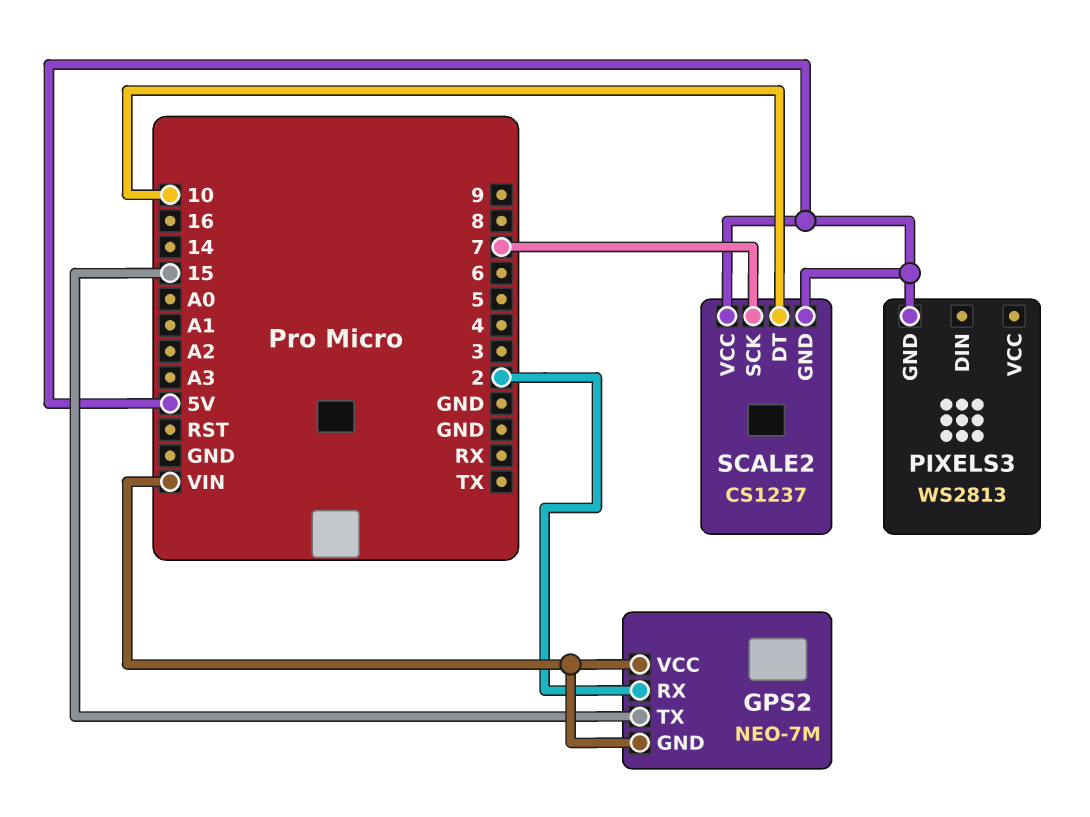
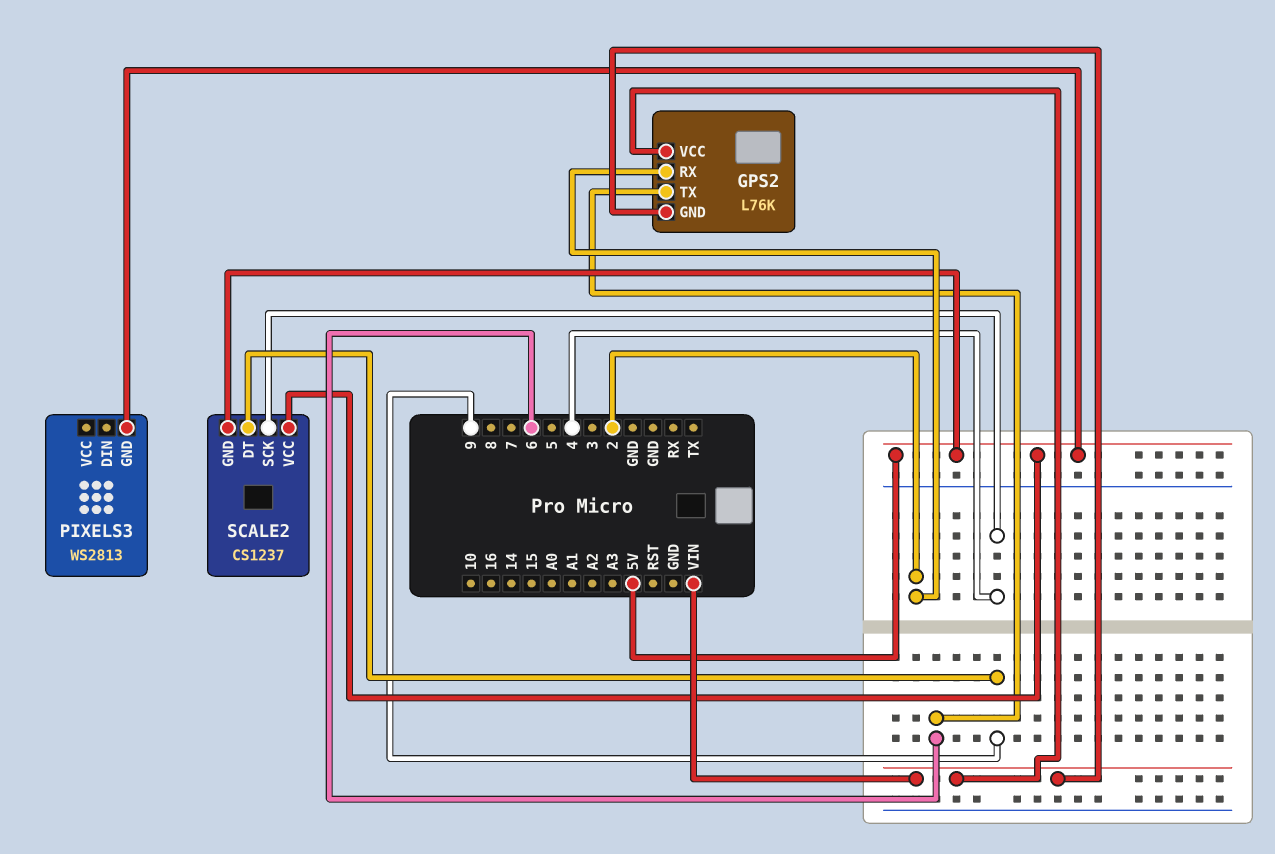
GPS2: NEO-7M -> L76K
GPS2 pin TX: 15 -> 6
SCALE2 pin DT: 10 -> 9
SCALE2 pin SCK: 7 -> 4

